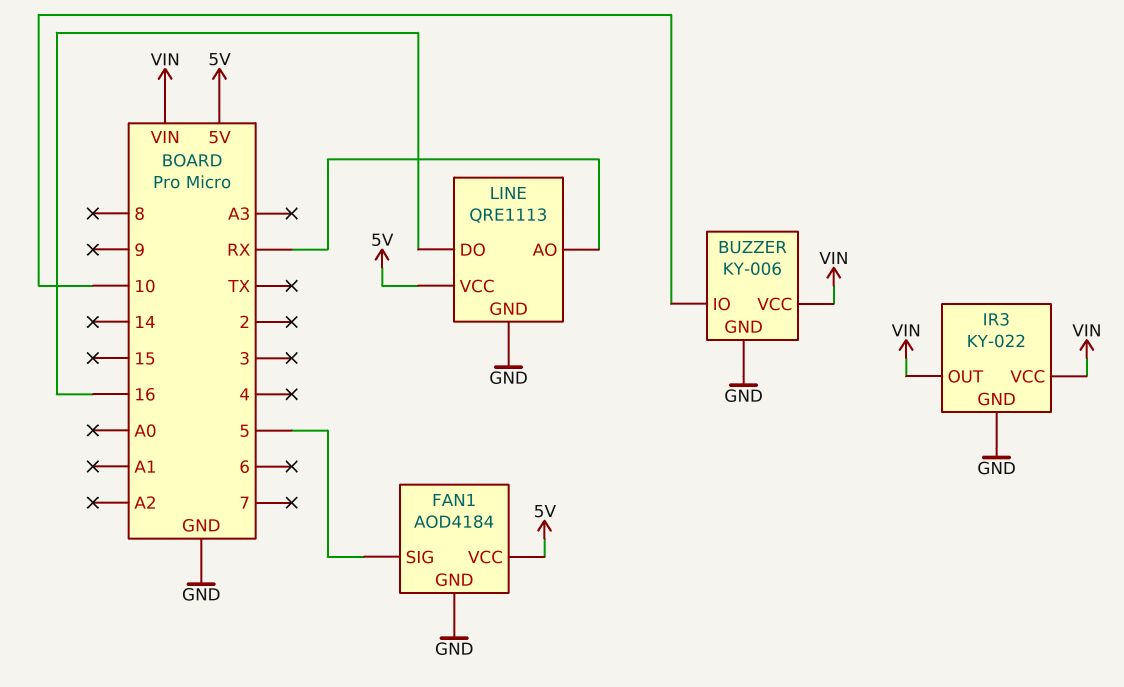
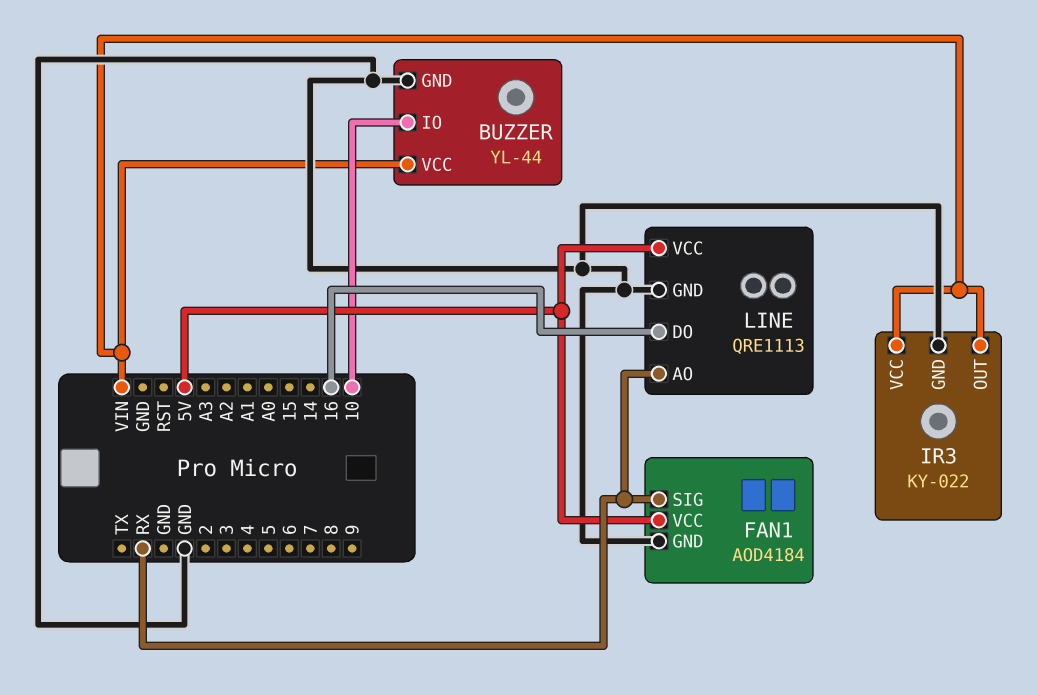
BUZZER: KY-006 -> YL-44
FAN1 pin SIG: 5 -> RX

